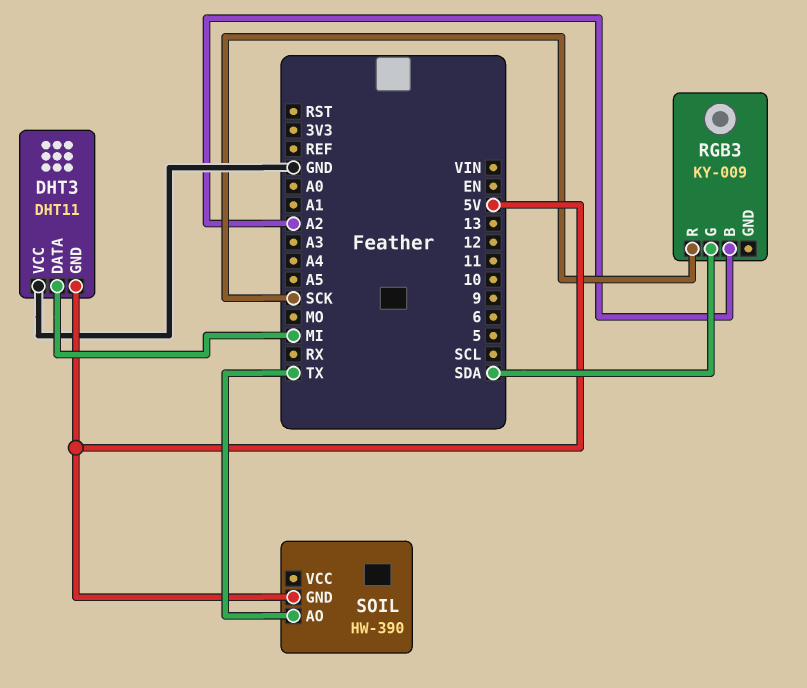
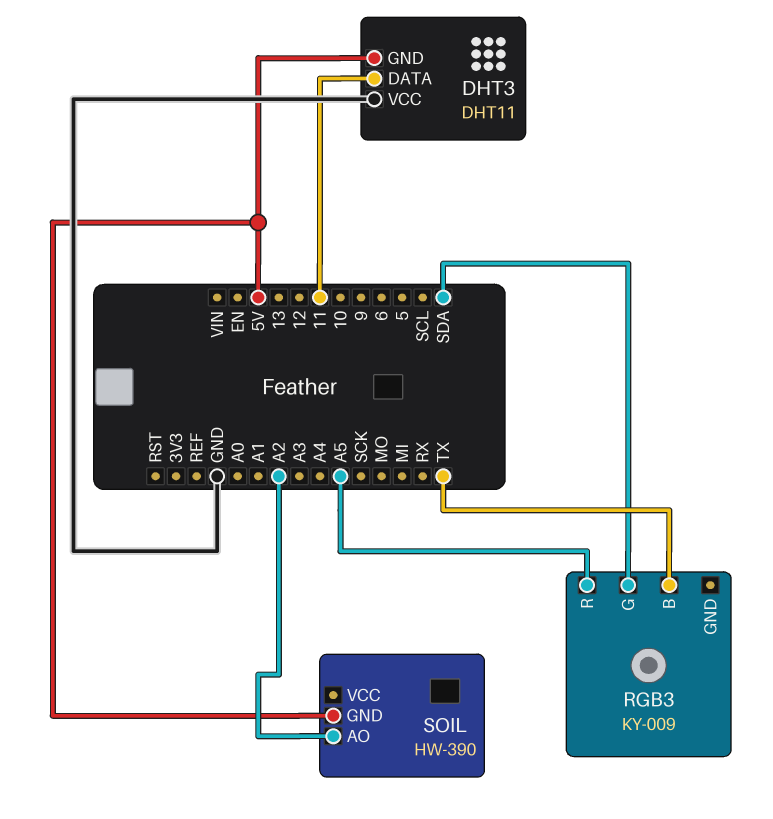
DHT3 pin DATA: MI -> 11
RGB3 pin B: A2 -> TX
RGB3 pin R: SCK -> A5
SOIL pin AO: TX -> A2

